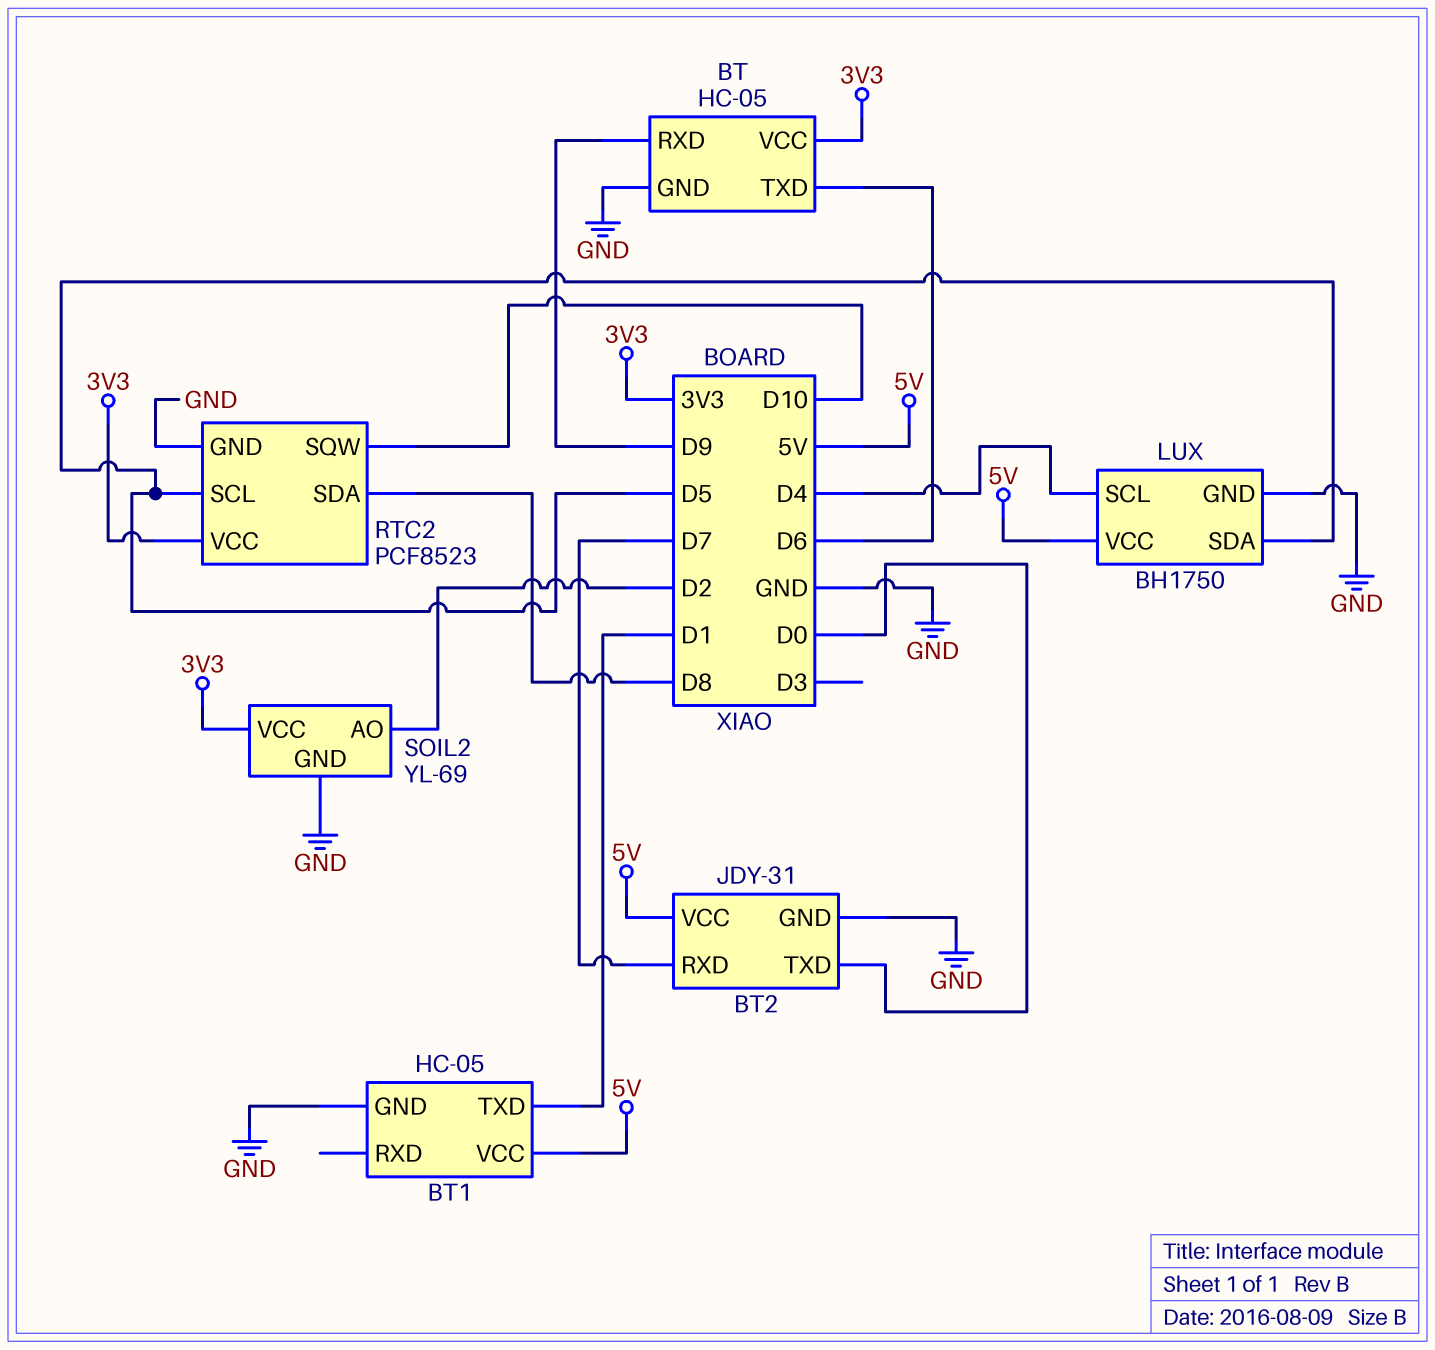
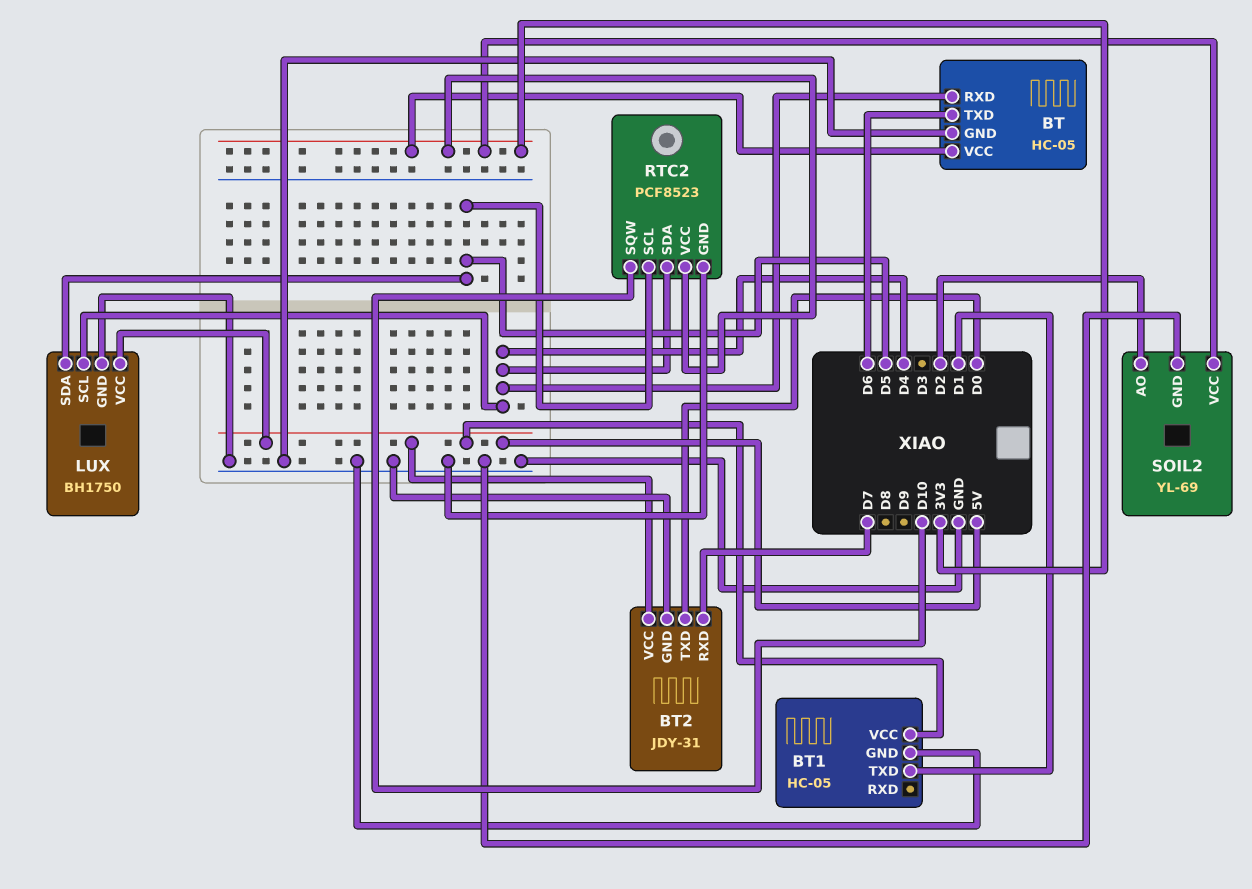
BT pin RXD: D9 -> D4
RTC2 pin SDA: D8 -> D4

